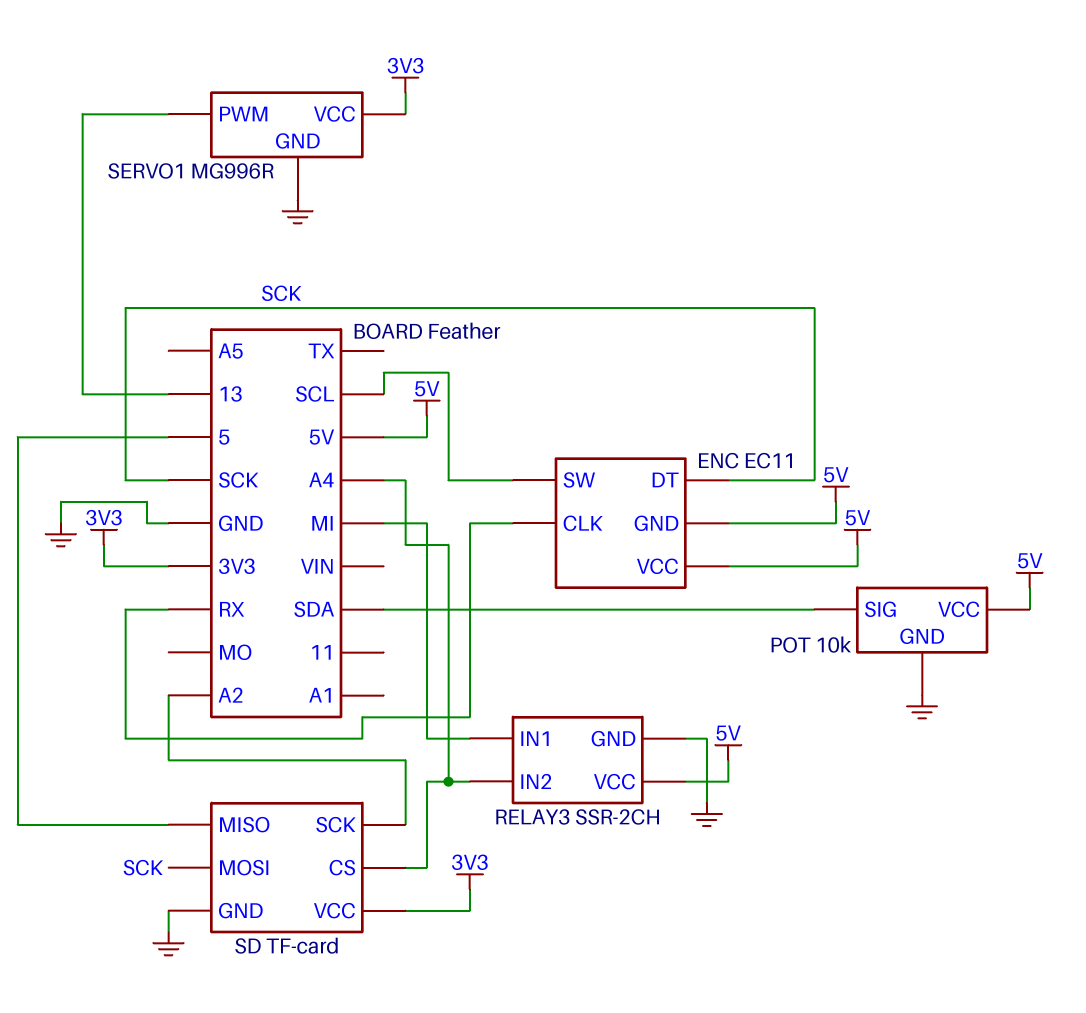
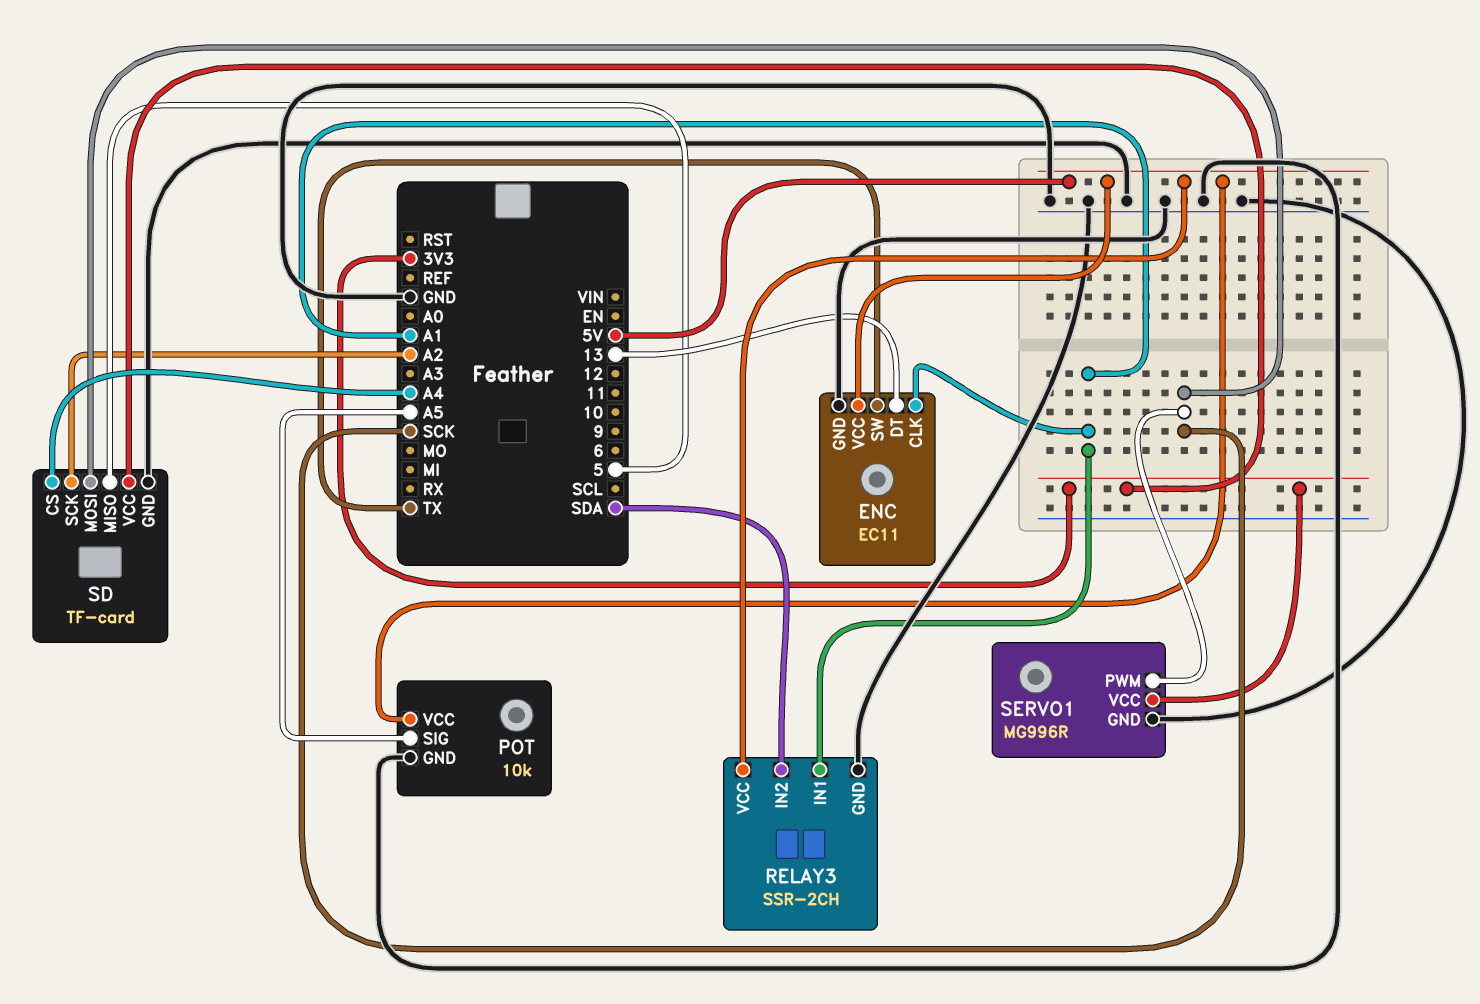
ENC pin CLK: RX -> A1
ENC pin DT: SCK -> 13
ENC pin GND: 5V -> GND
ENC pin SW: SCL -> TX
POT pin SIG: SDA -> A5
RELAY3 pin IN1: MI -> A1
RELAY3 pin IN2: A4 -> SDA
SERVO1 pin PWM: 13 -> SCK

